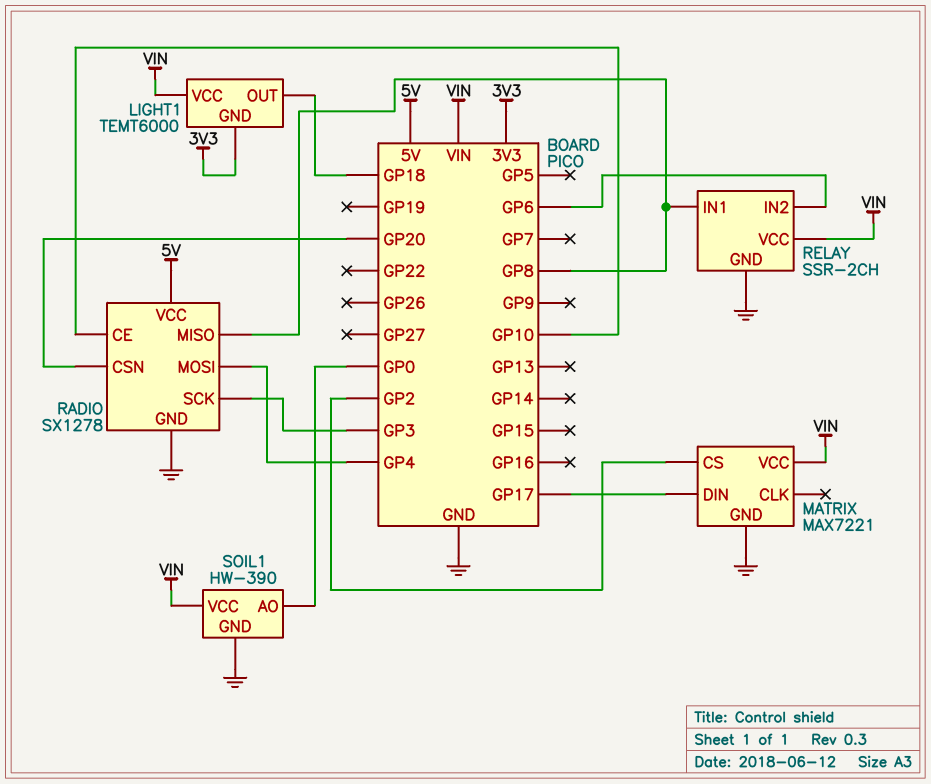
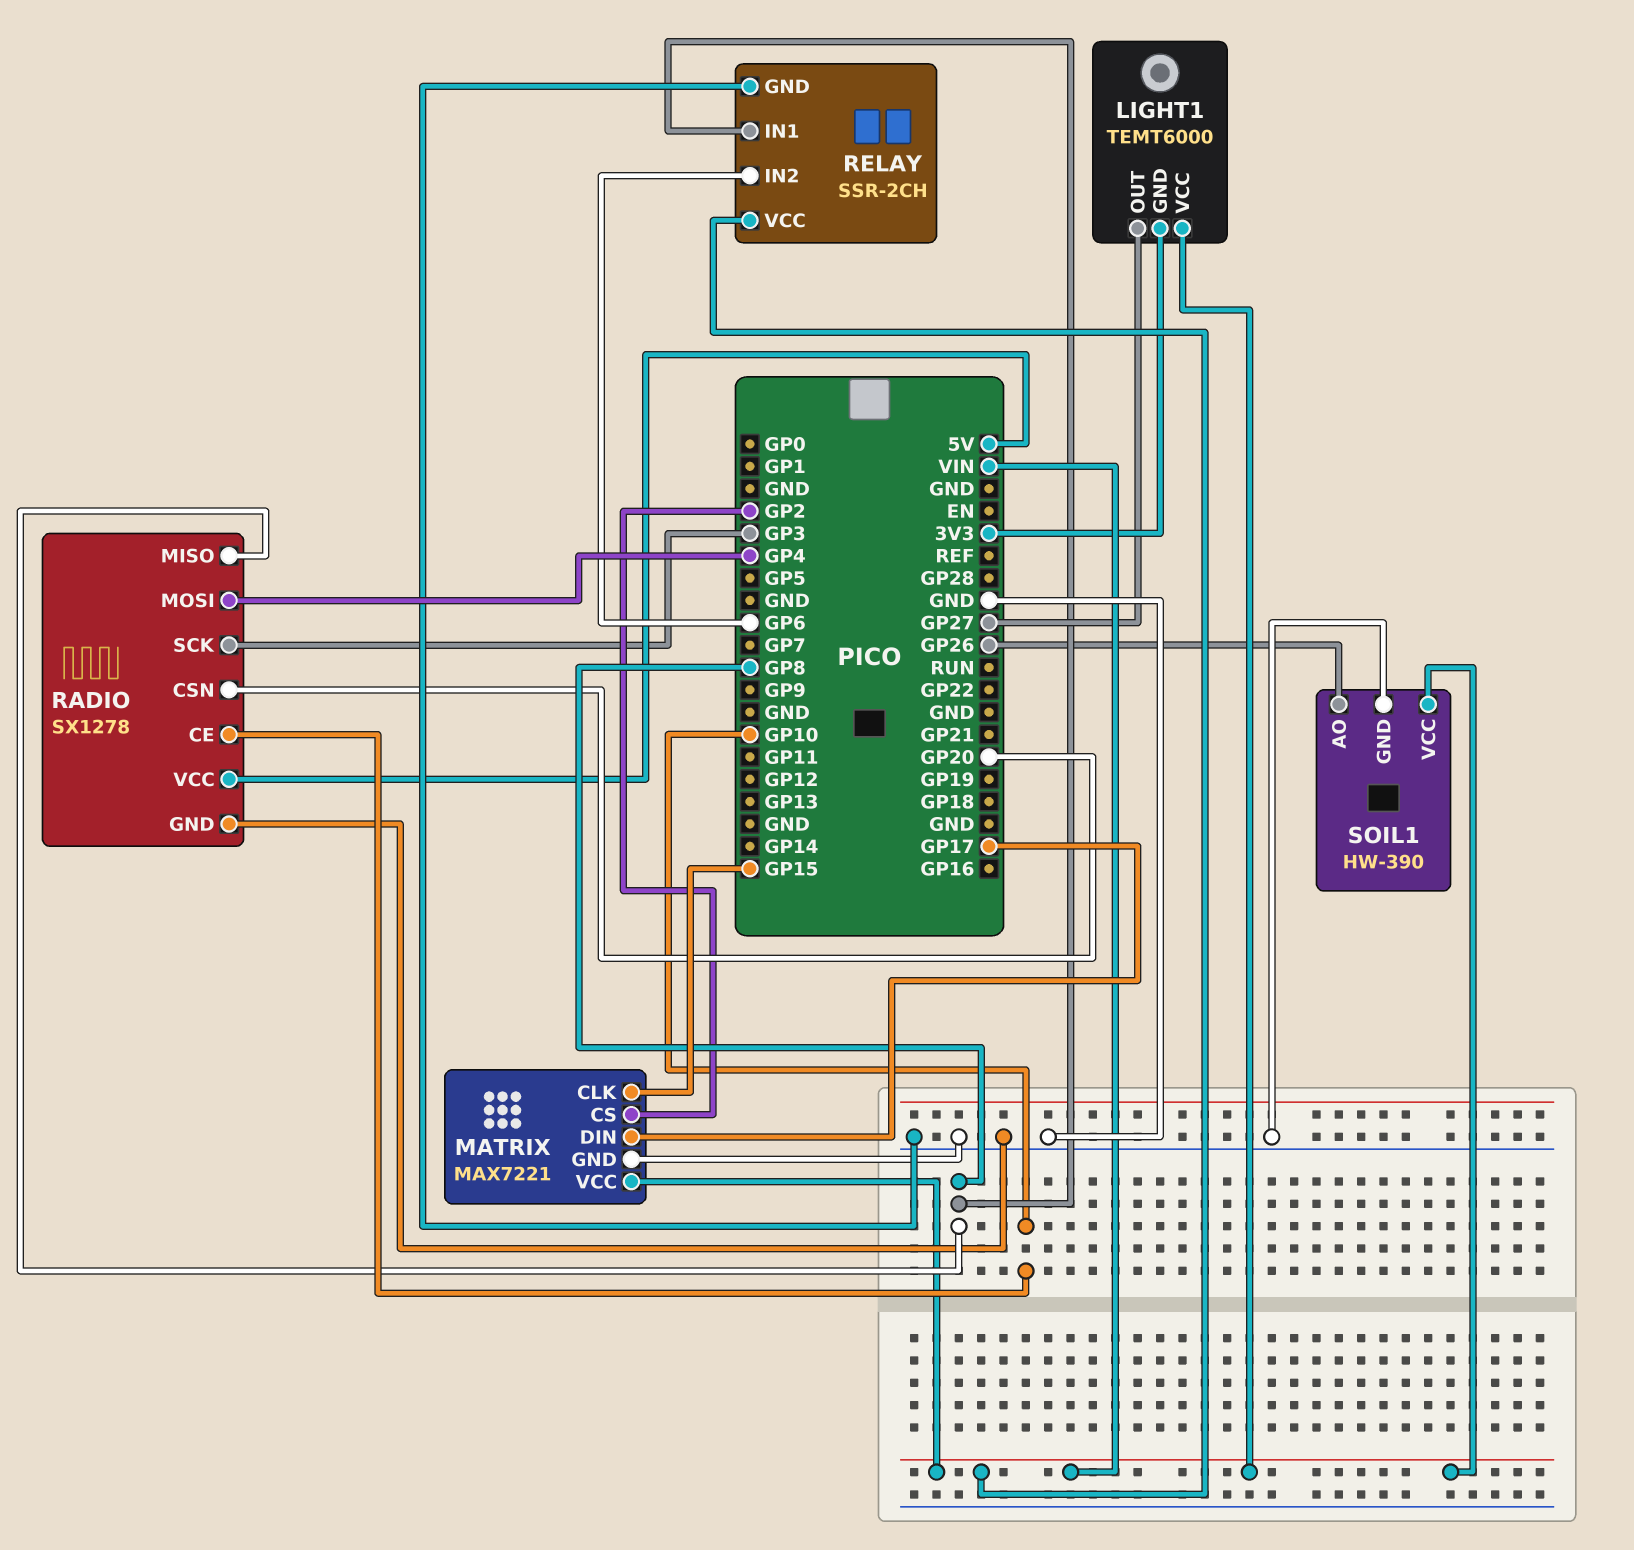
LIGHT1 pin OUT: GP18 -> GP27
MATRIX pin CLK: none -> GP15
SOIL1 pin AO: GP0 -> GP26

